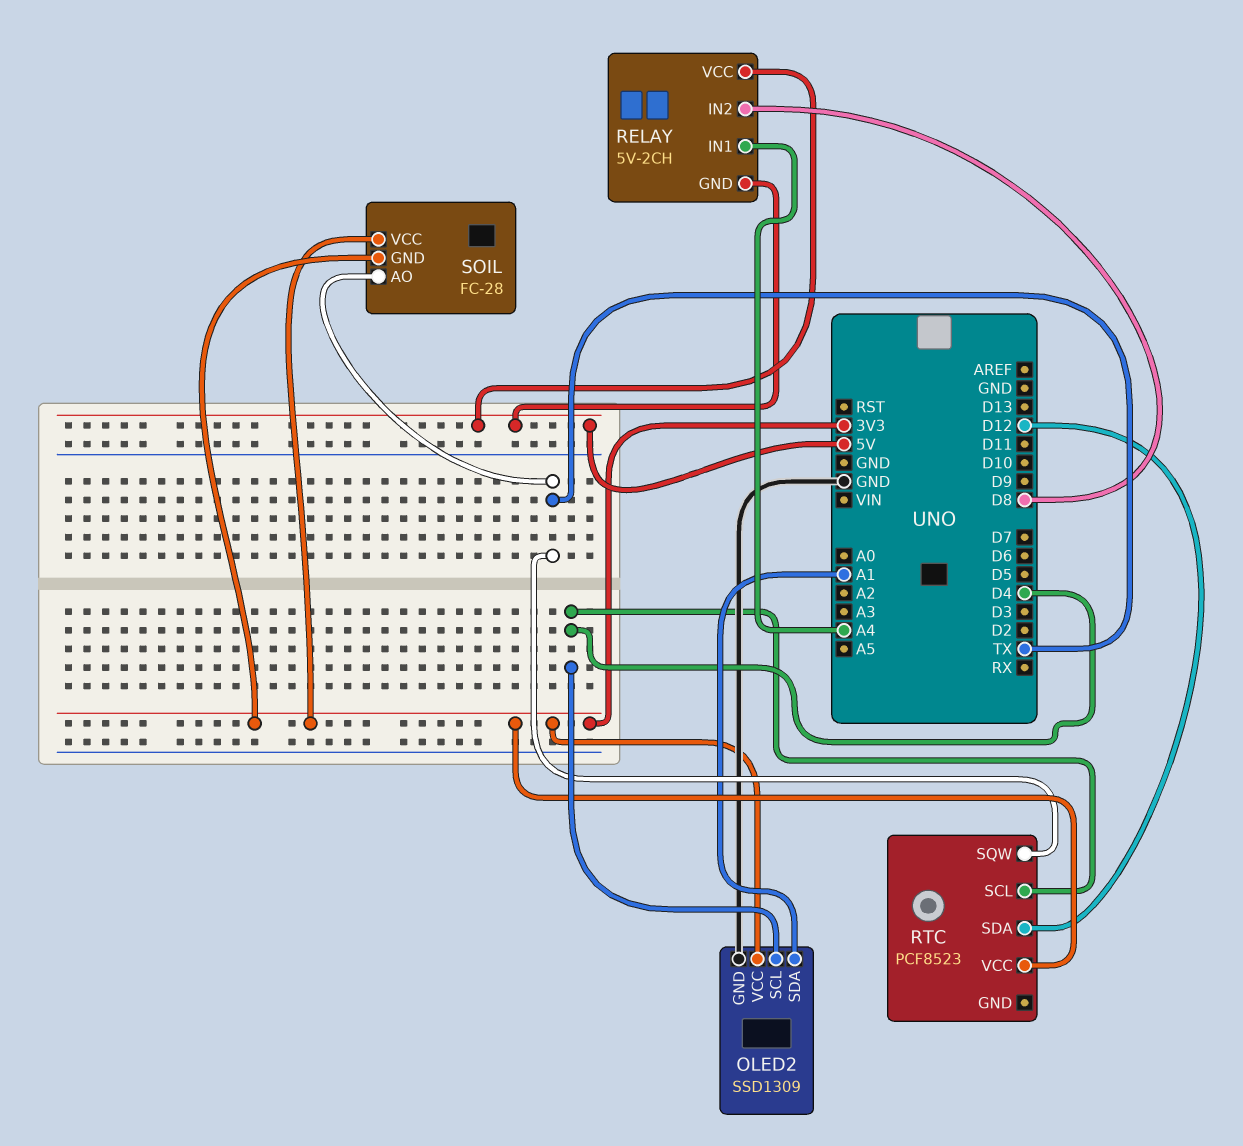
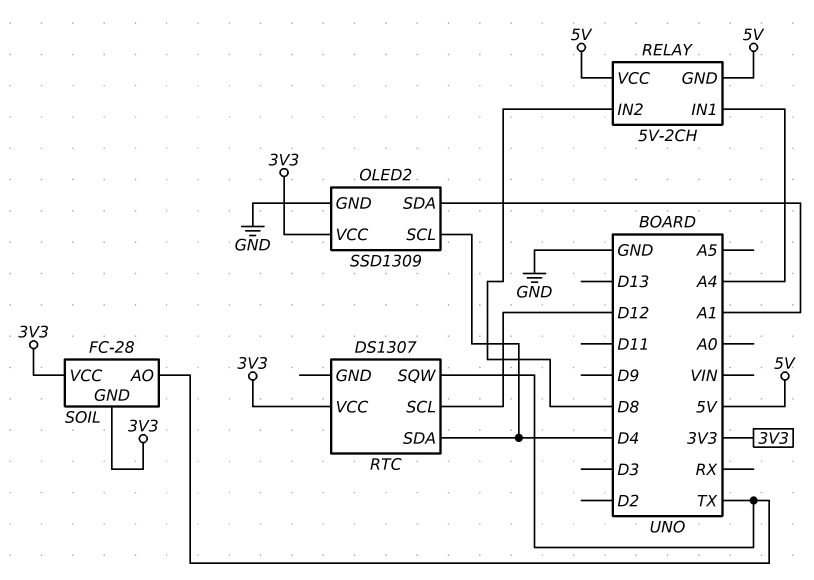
RTC: PCF8523 -> DS1307
RTC pin SCL: D4 -> D12
RTC pin SDA: D12 -> D4

